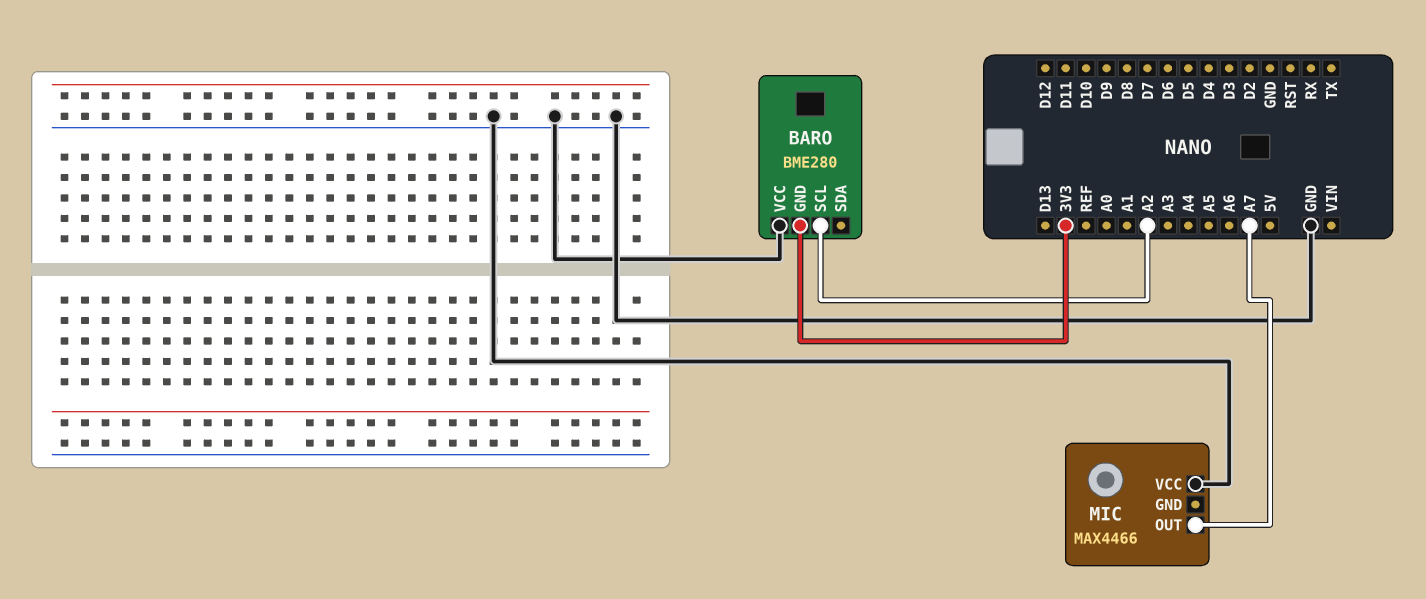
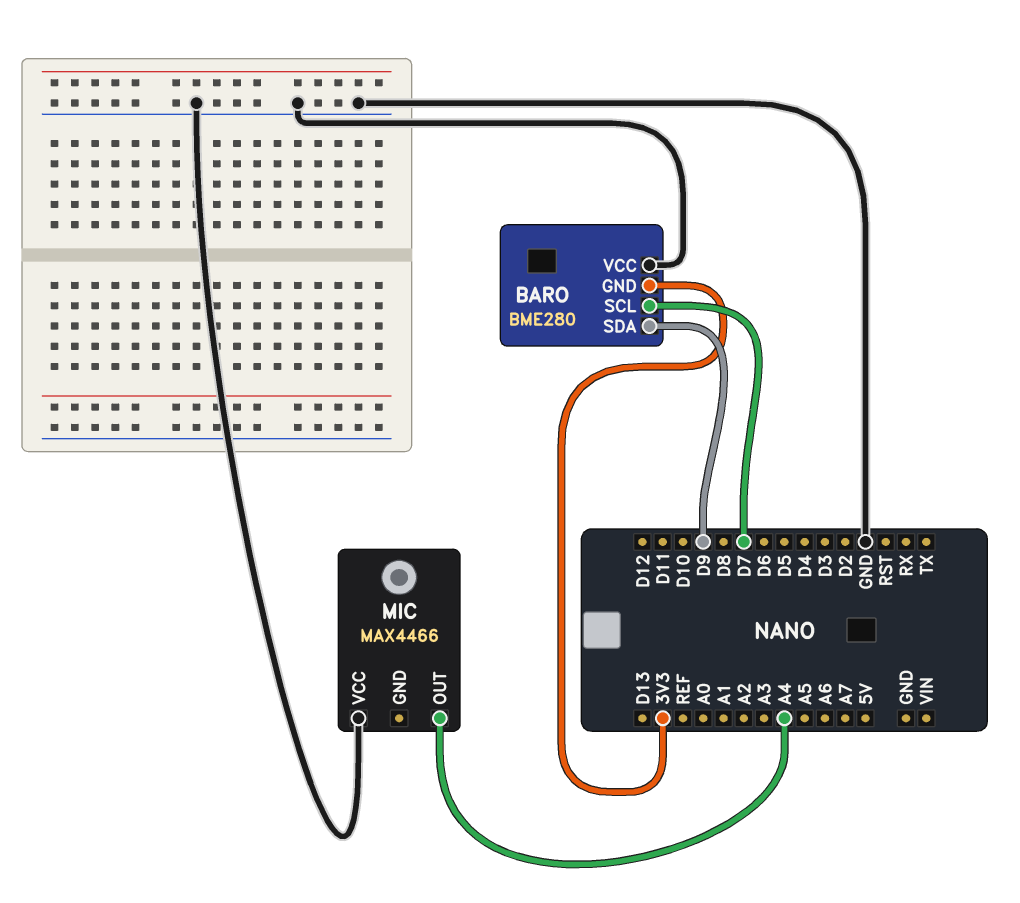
BARO pin SCL: A2 -> D7
BARO pin SDA: none -> D9
MIC pin OUT: A7 -> A4

